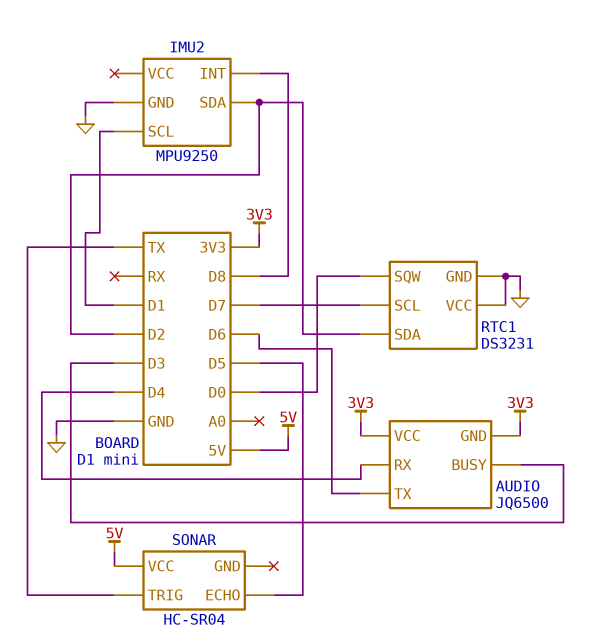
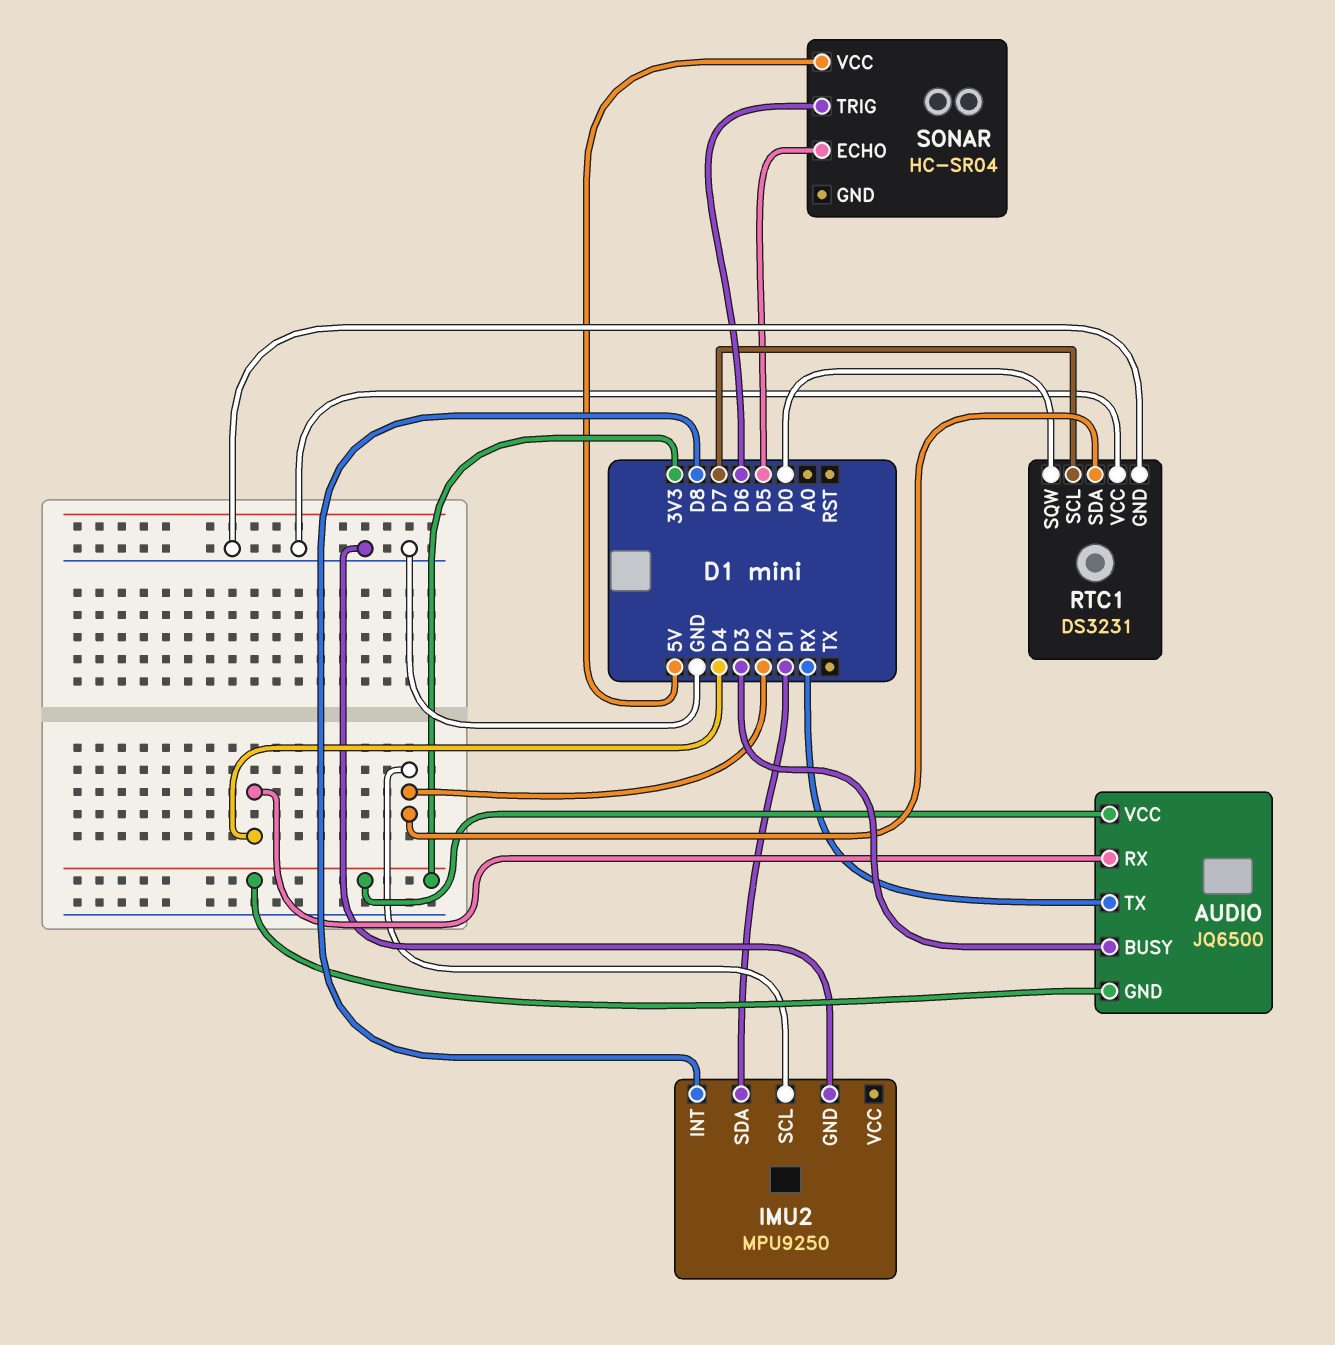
AUDIO pin TX: D6 -> RX
IMU2 pin SCL: D1 -> D2
IMU2 pin SDA: D2 -> D1
SONAR pin TRIG: TX -> D6

